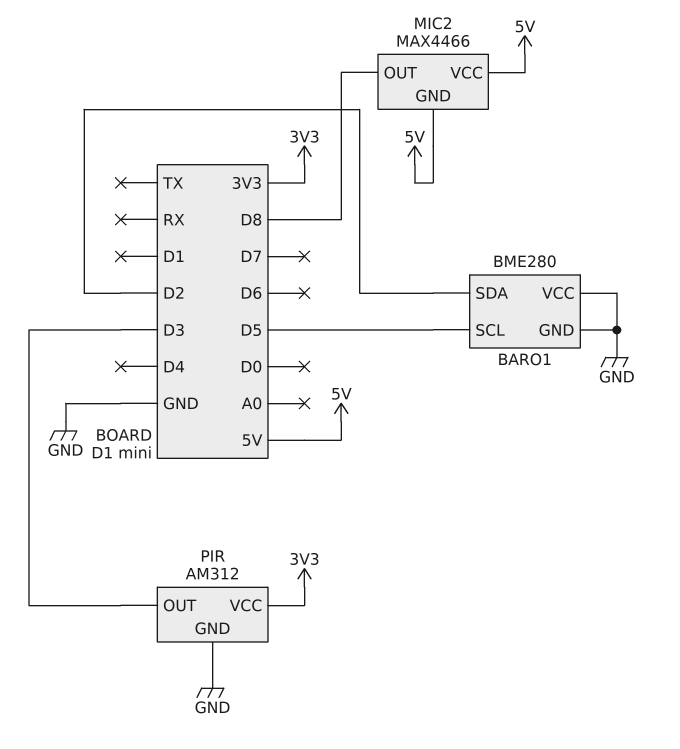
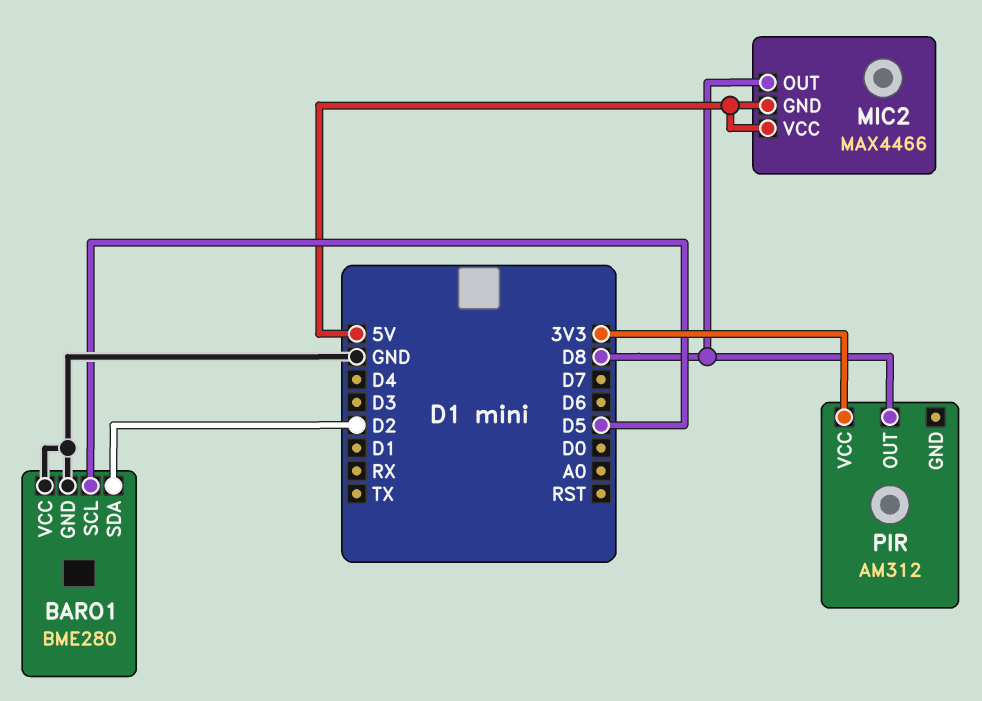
PIR pin GND: GND -> none
PIR pin OUT: D3 -> D8

